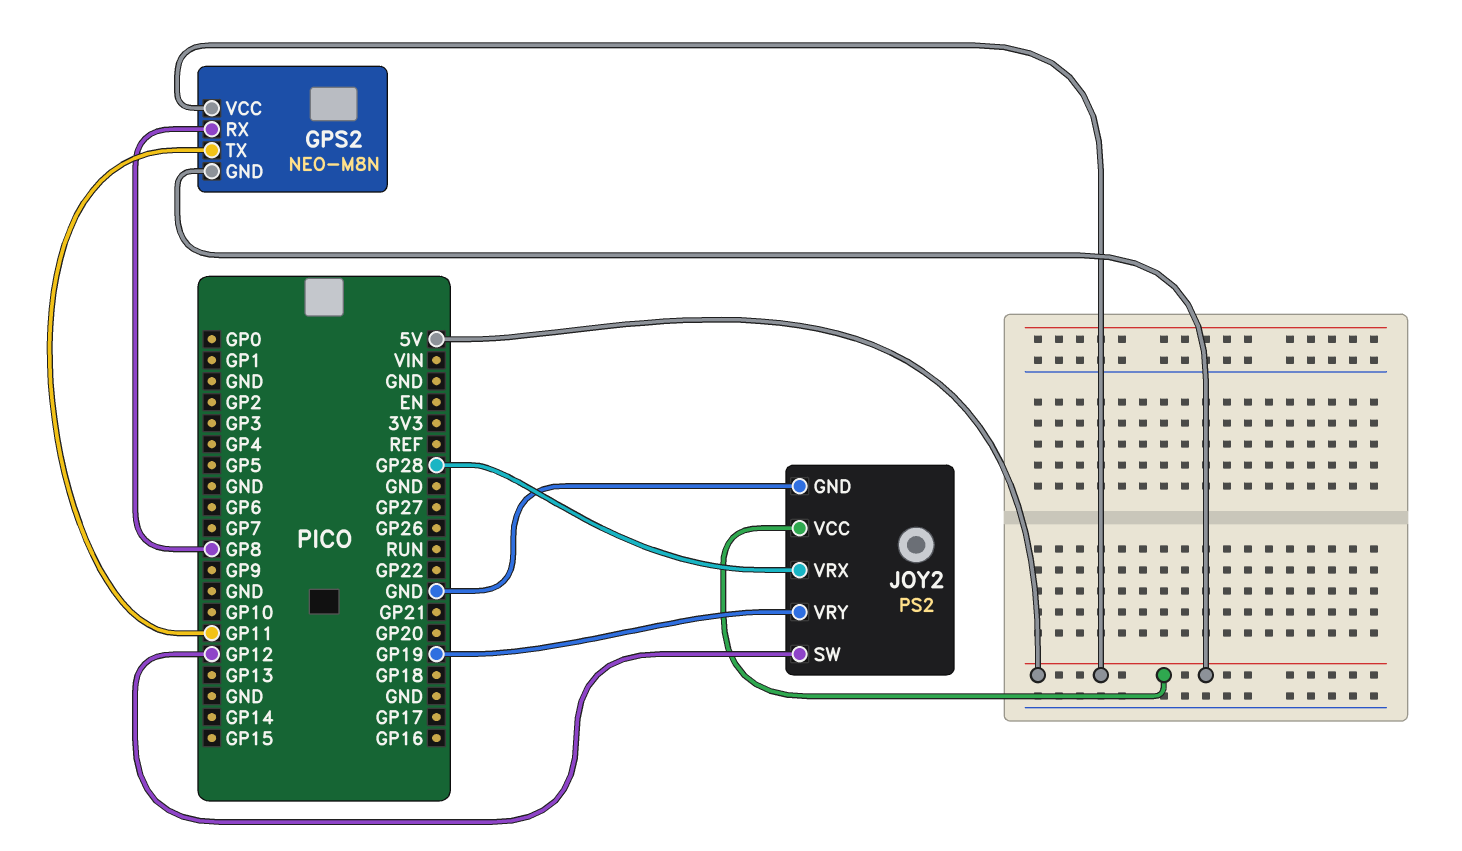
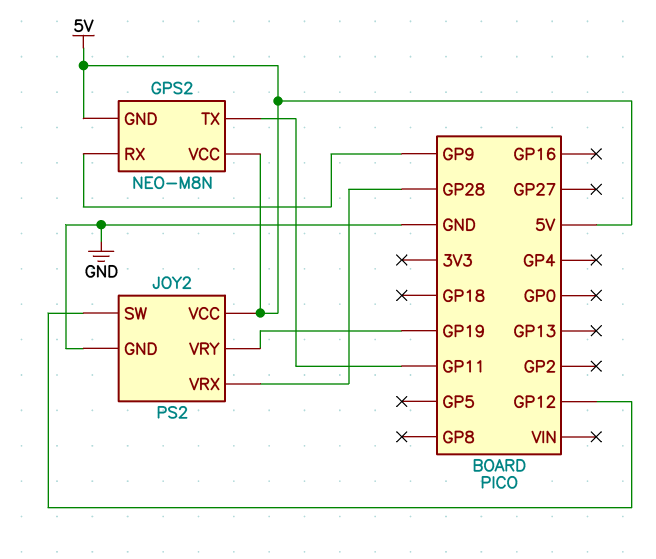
GPS2 pin RX: GP8 -> GP9

